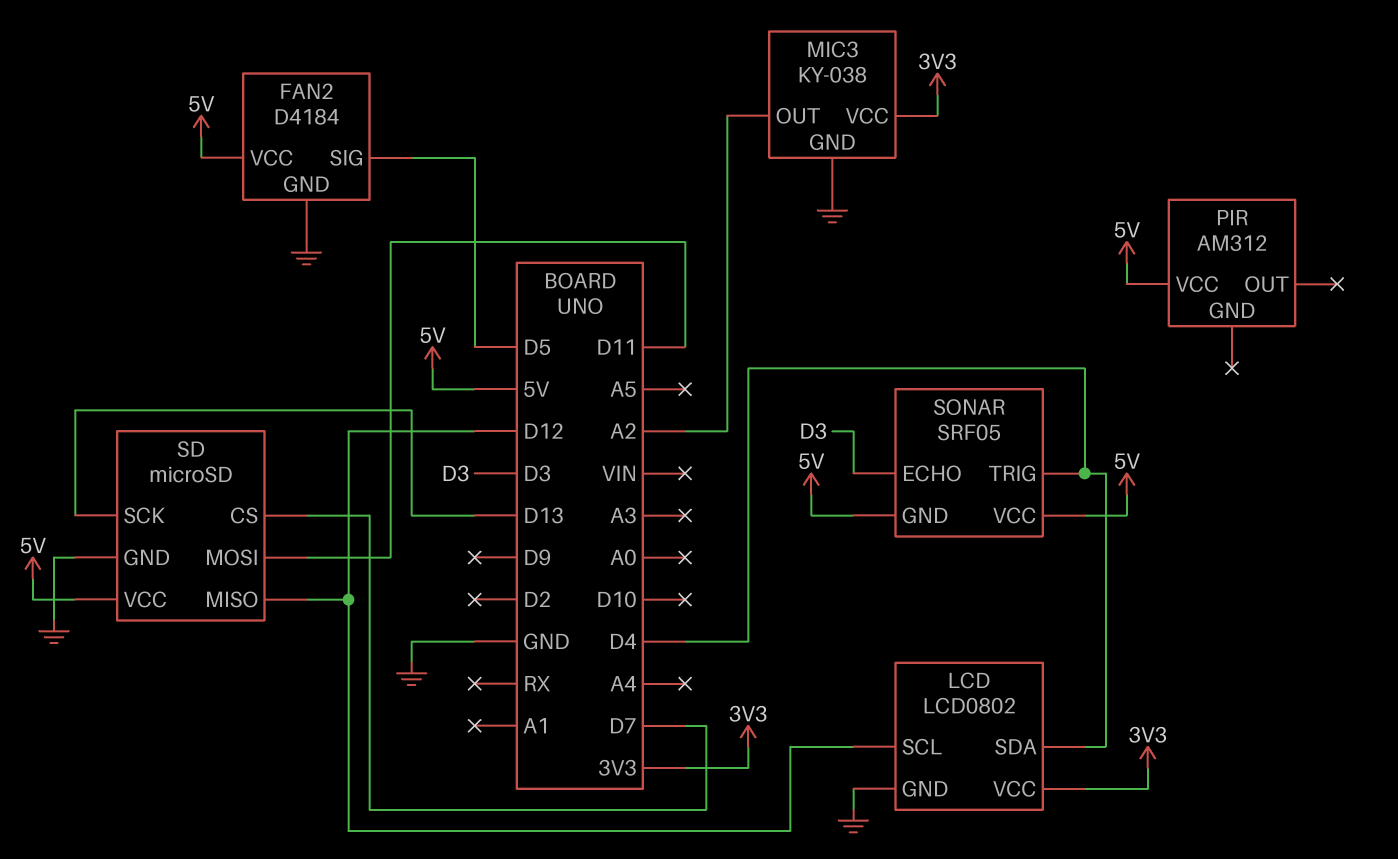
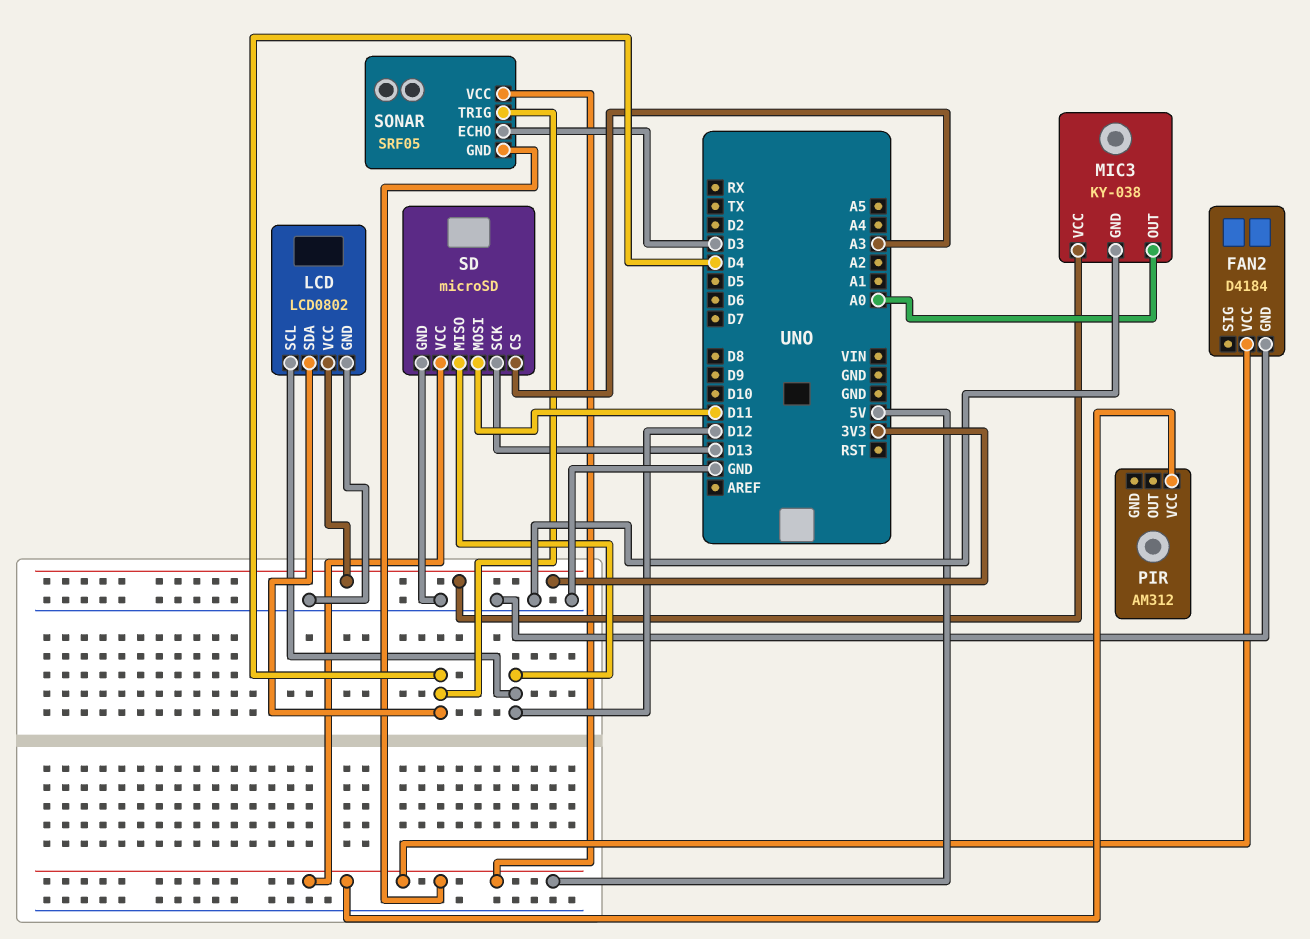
FAN2 pin SIG: D5 -> none
MIC3 pin OUT: A2 -> A0
SD pin CS: D7 -> A3

